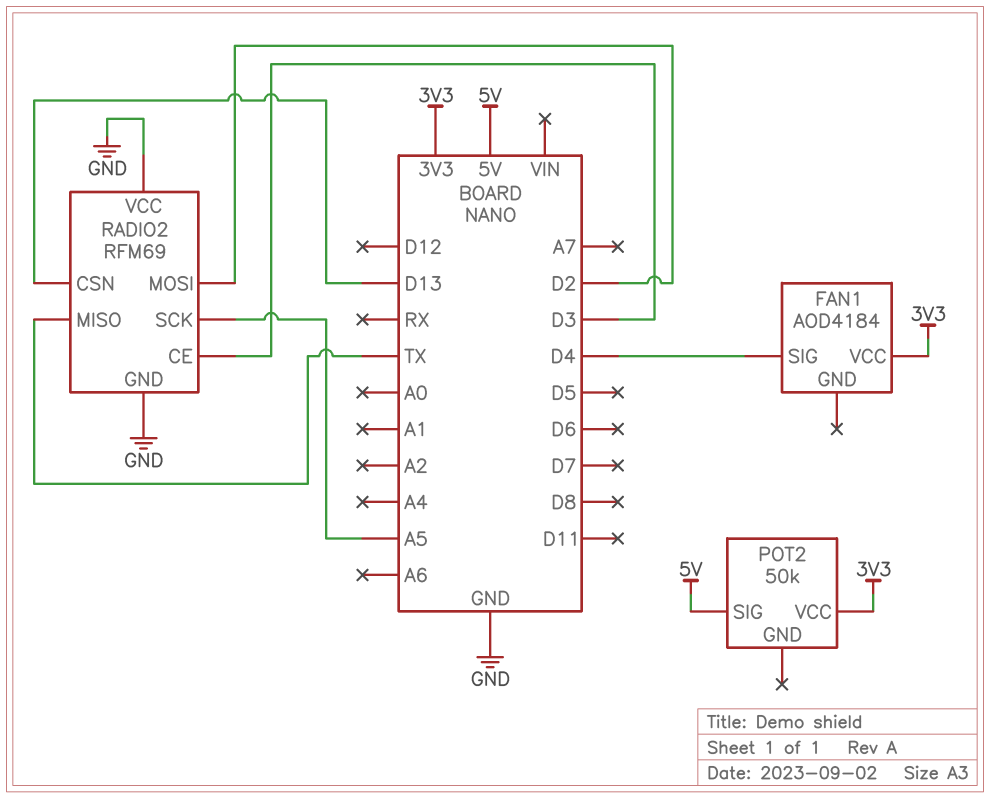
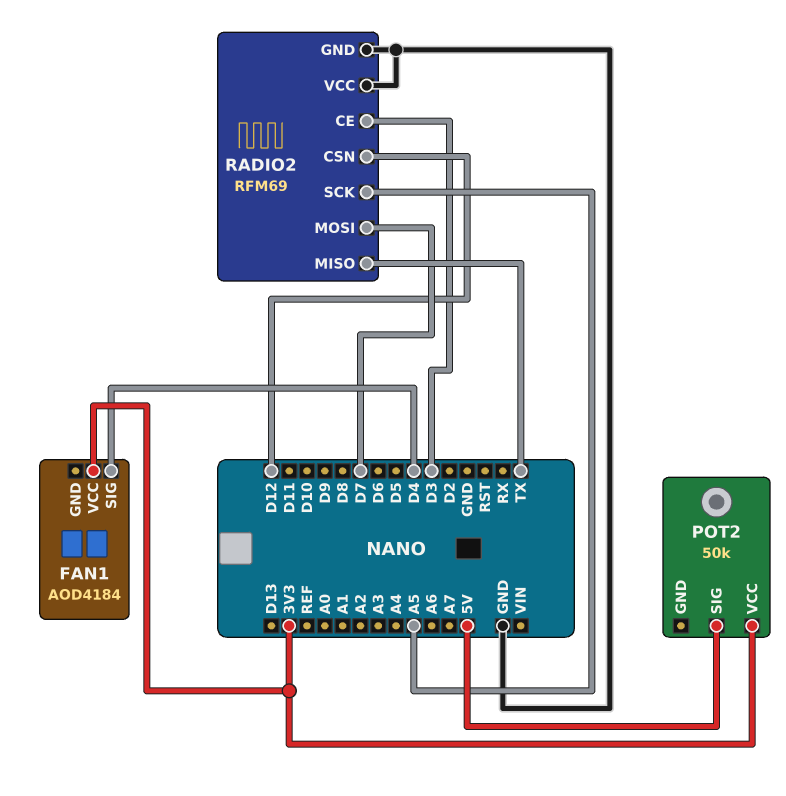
RADIO2 pin CSN: D13 -> D12
RADIO2 pin MOSI: D2 -> D7

